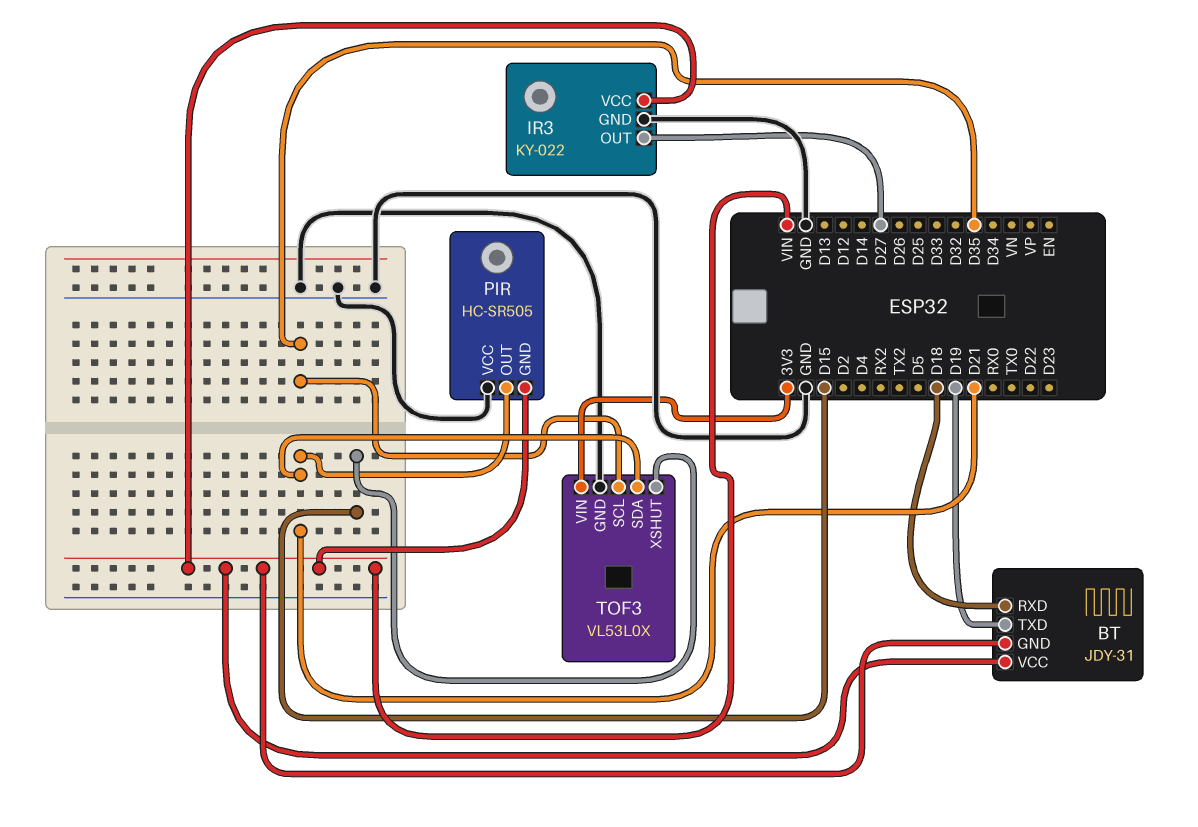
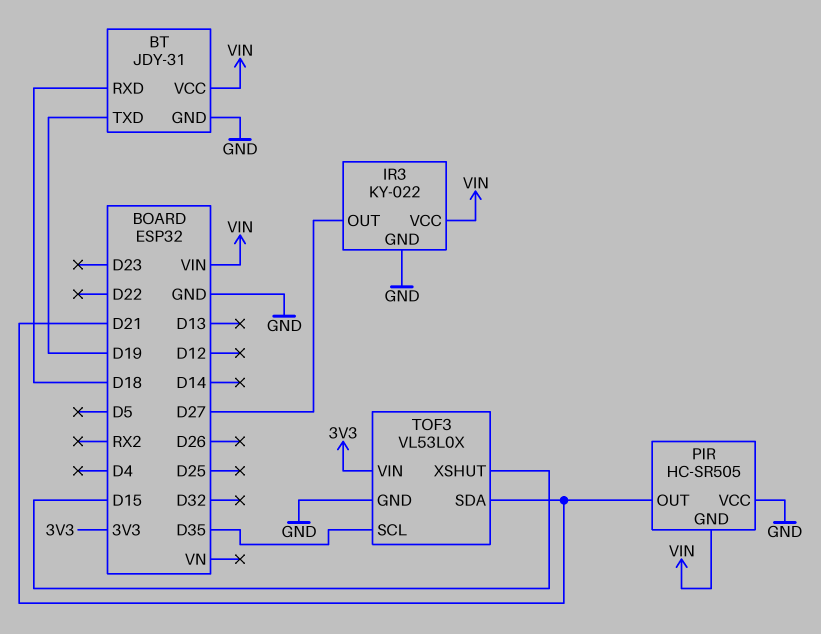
BT pin GND: VIN -> GND

